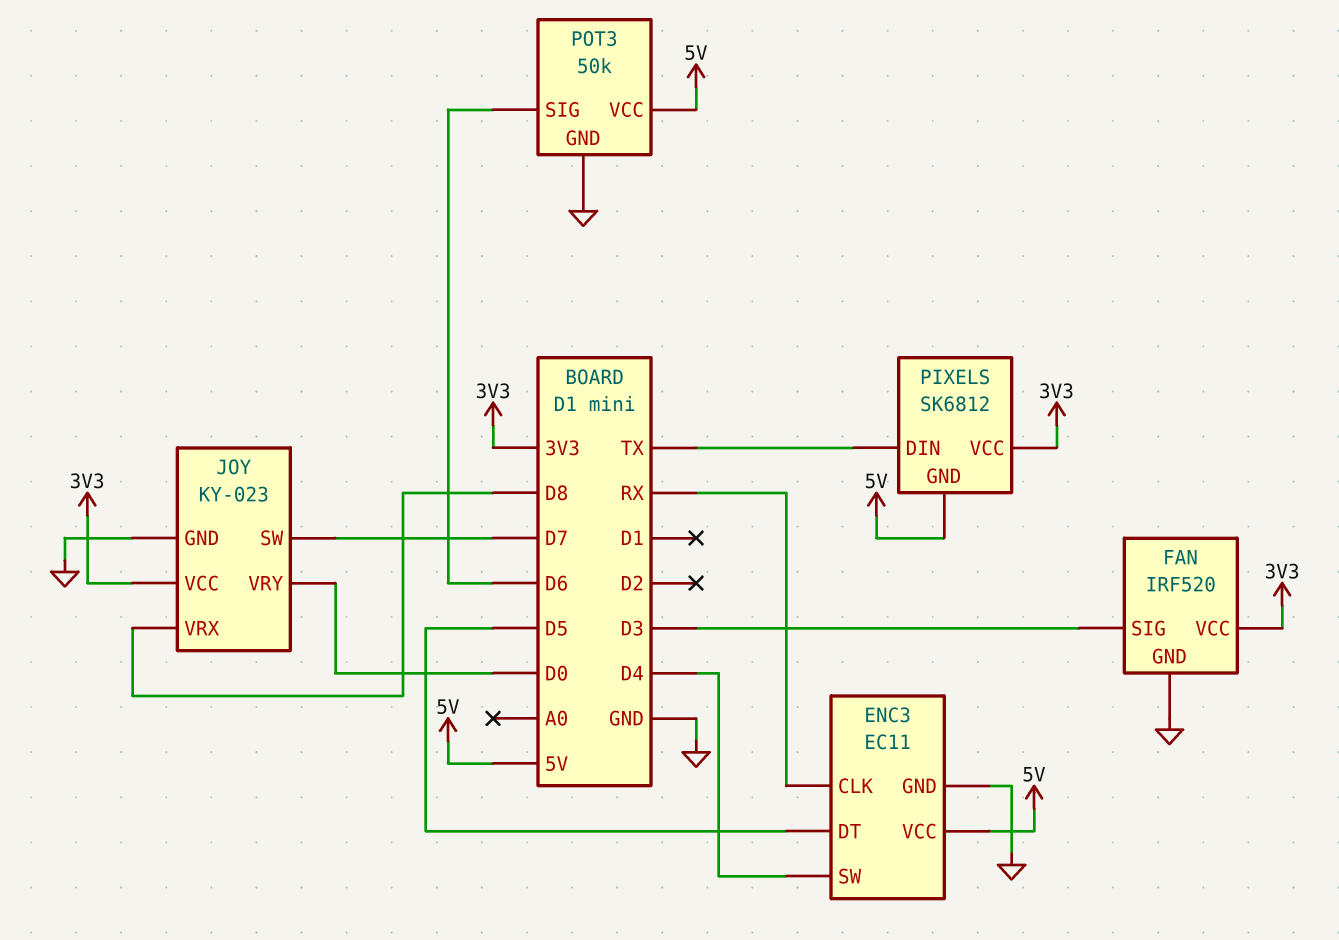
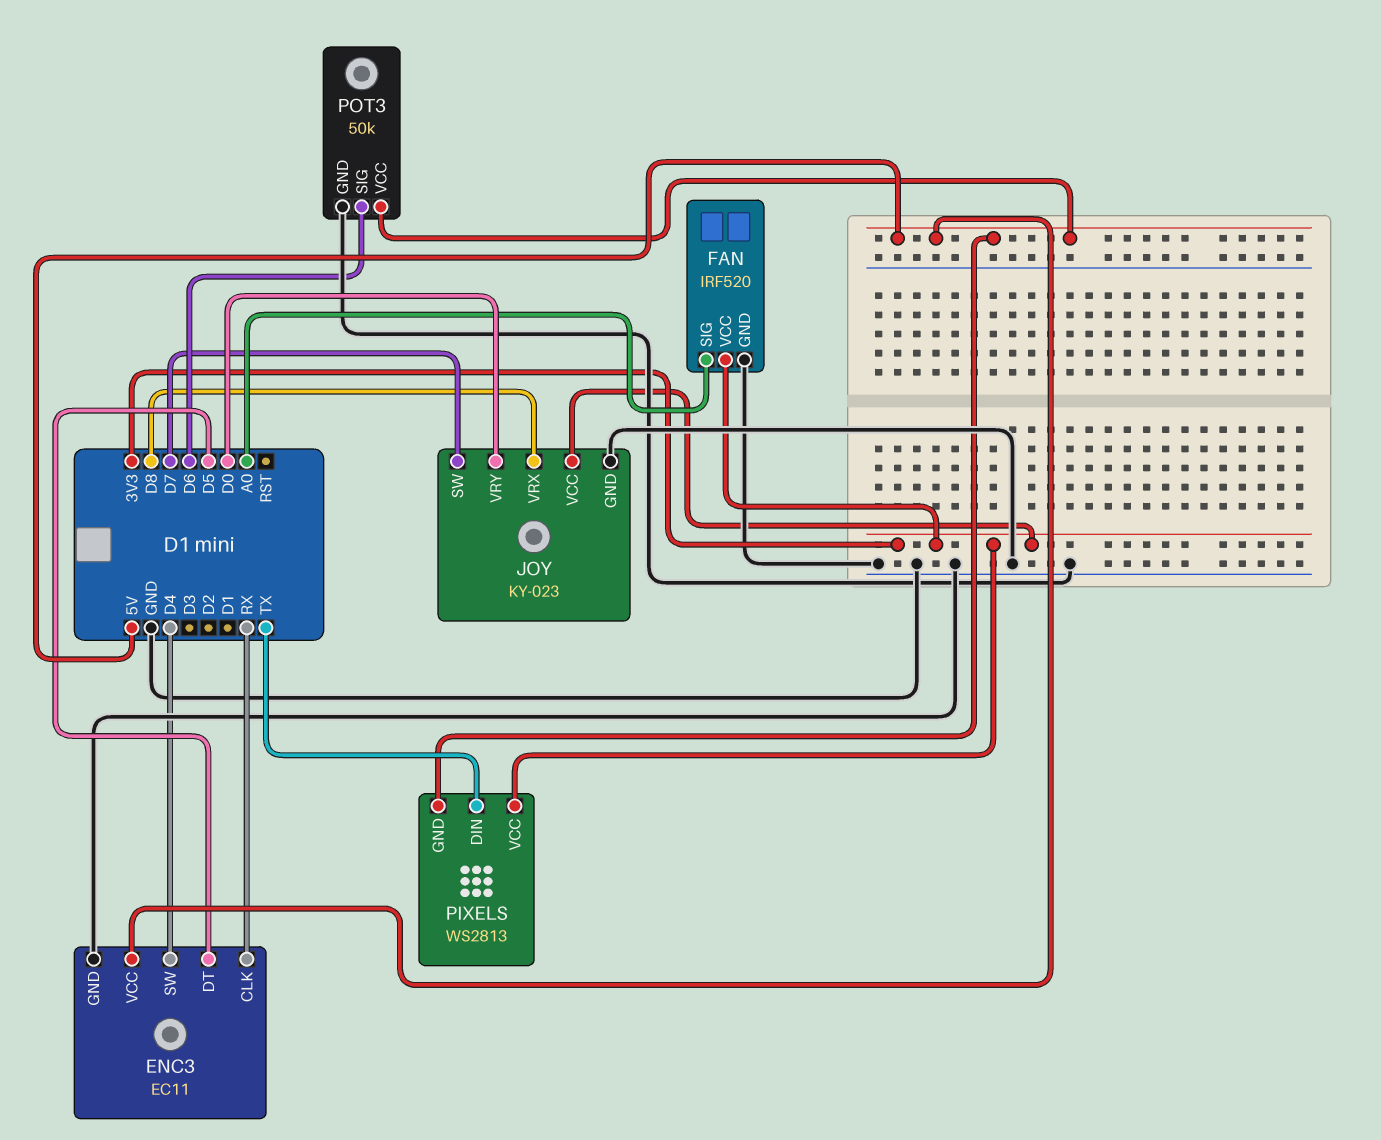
FAN pin SIG: D3 -> A0
PIXELS: SK6812 -> WS2813

